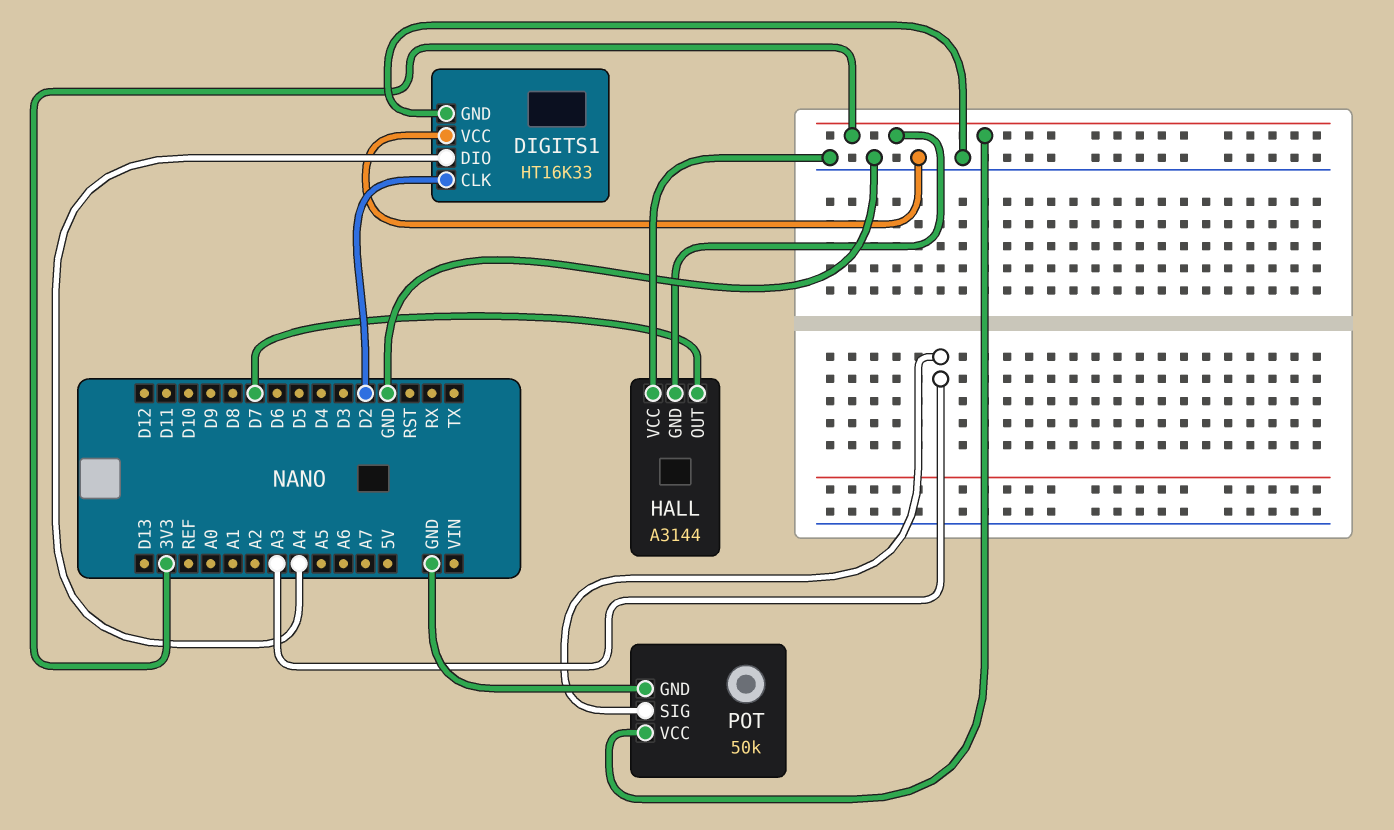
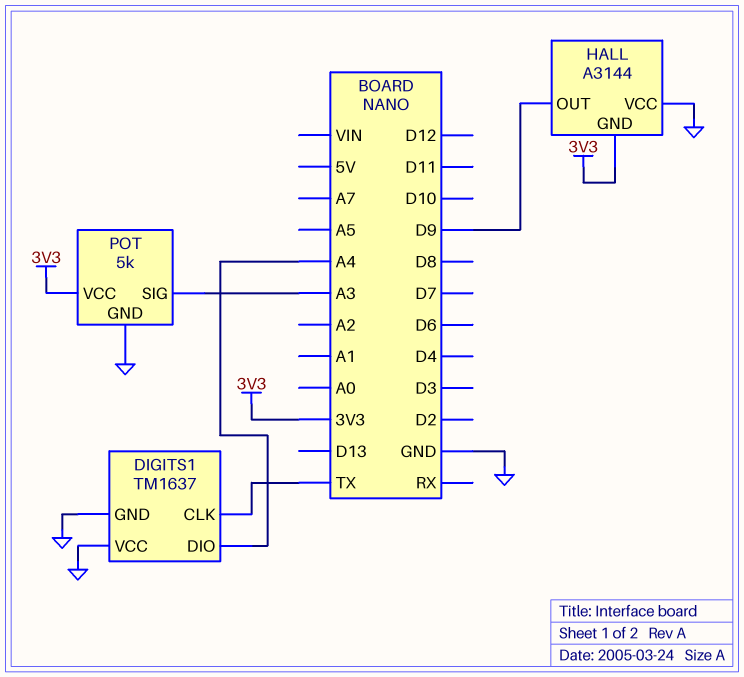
DIGITS1: HT16K33 -> TM1637
DIGITS1 pin CLK: D2 -> TX
HALL pin OUT: D7 -> D9
POT: 50k -> 5k

